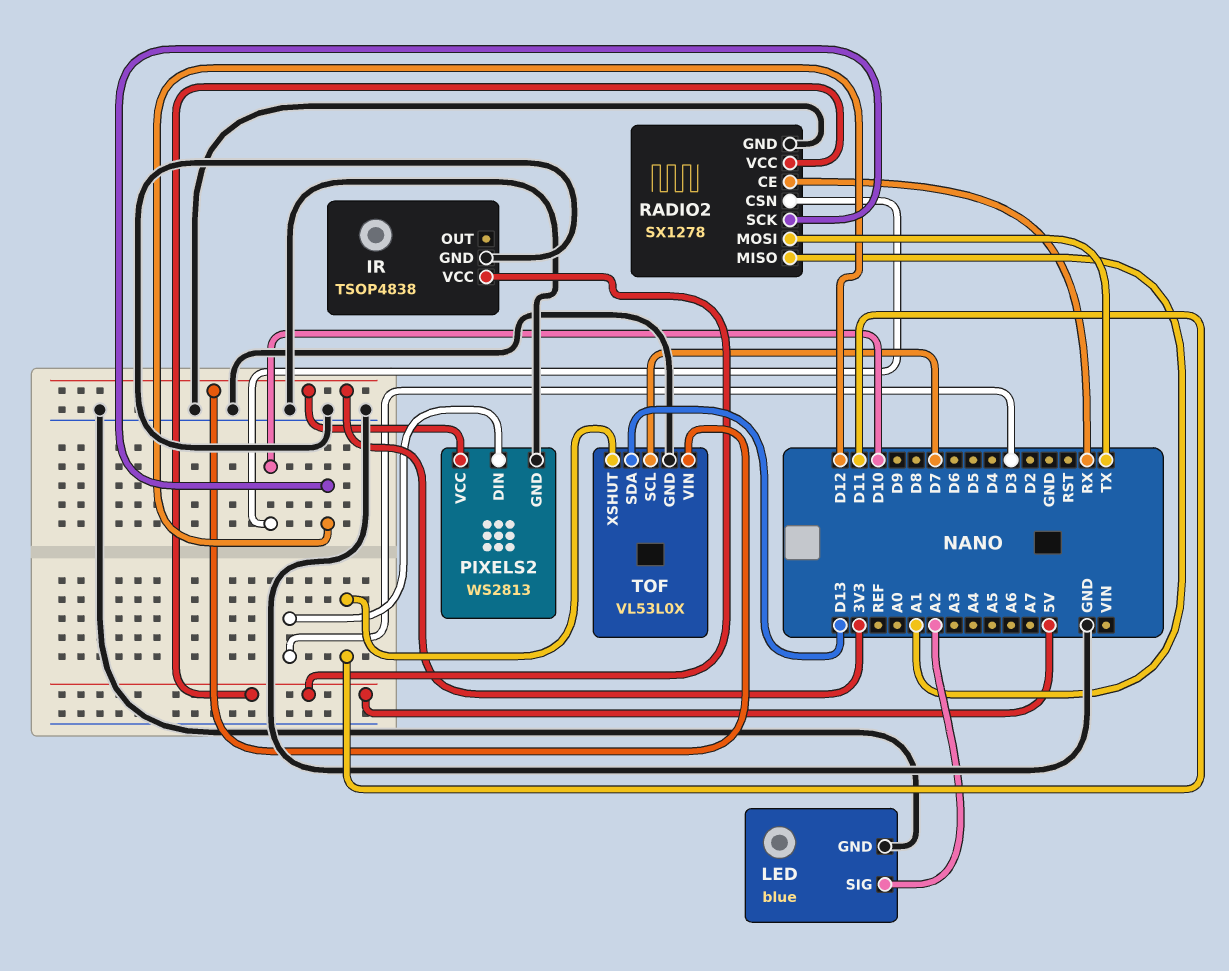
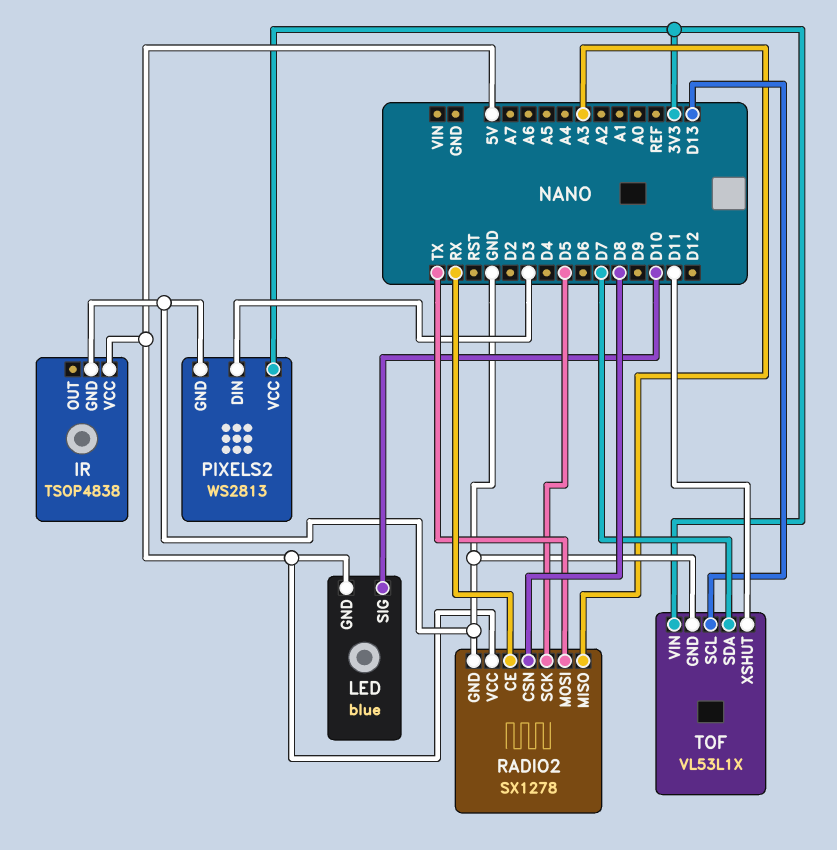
LED pin GND: GND -> 5V
LED pin SIG: A2 -> D10
RADIO2 pin CSN: D10 -> D8
RADIO2 pin MISO: A1 -> A3
RADIO2 pin SCK: D12 -> D5
TOF: VL53L0X -> VL53L1X
TOF pin SCL: D7 -> D13
TOF pin SDA: D13 -> D7

